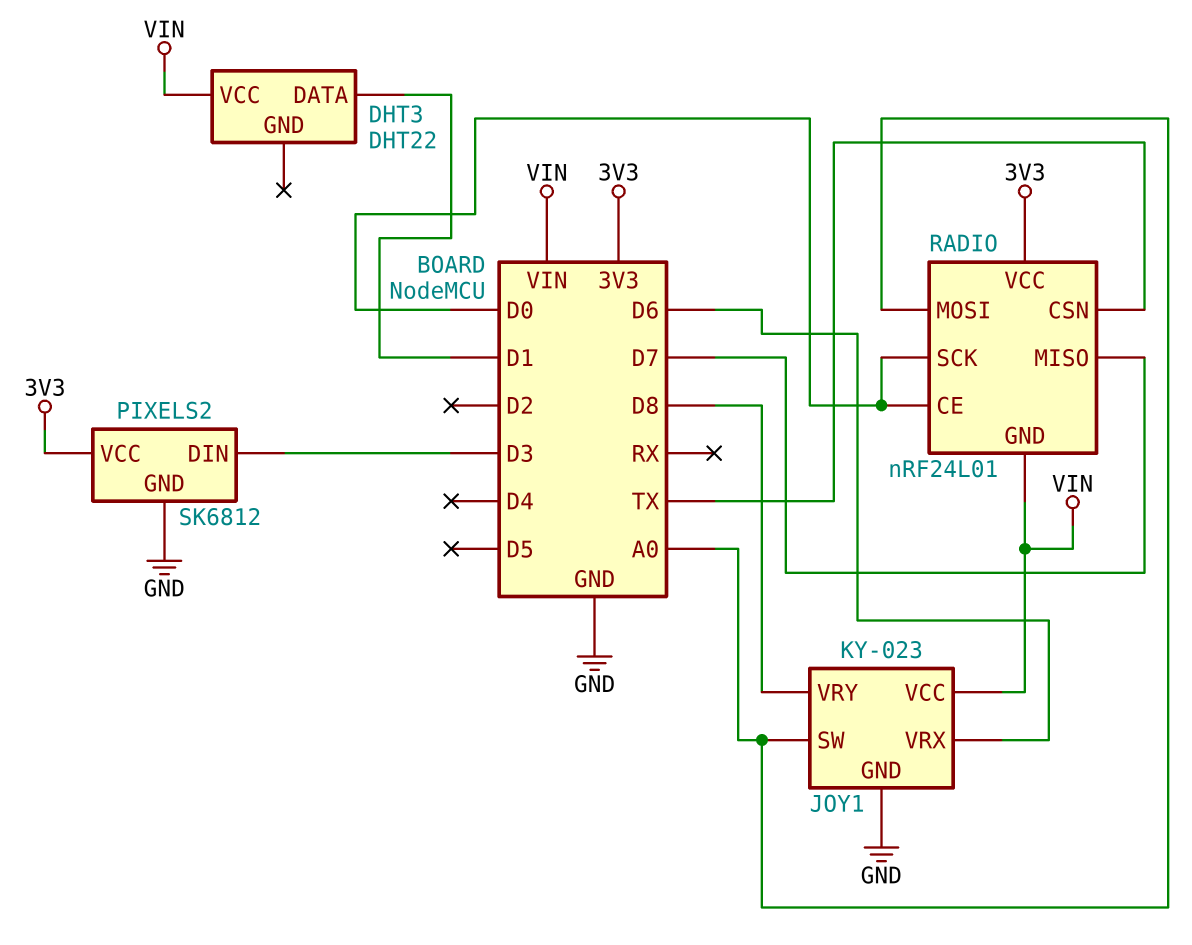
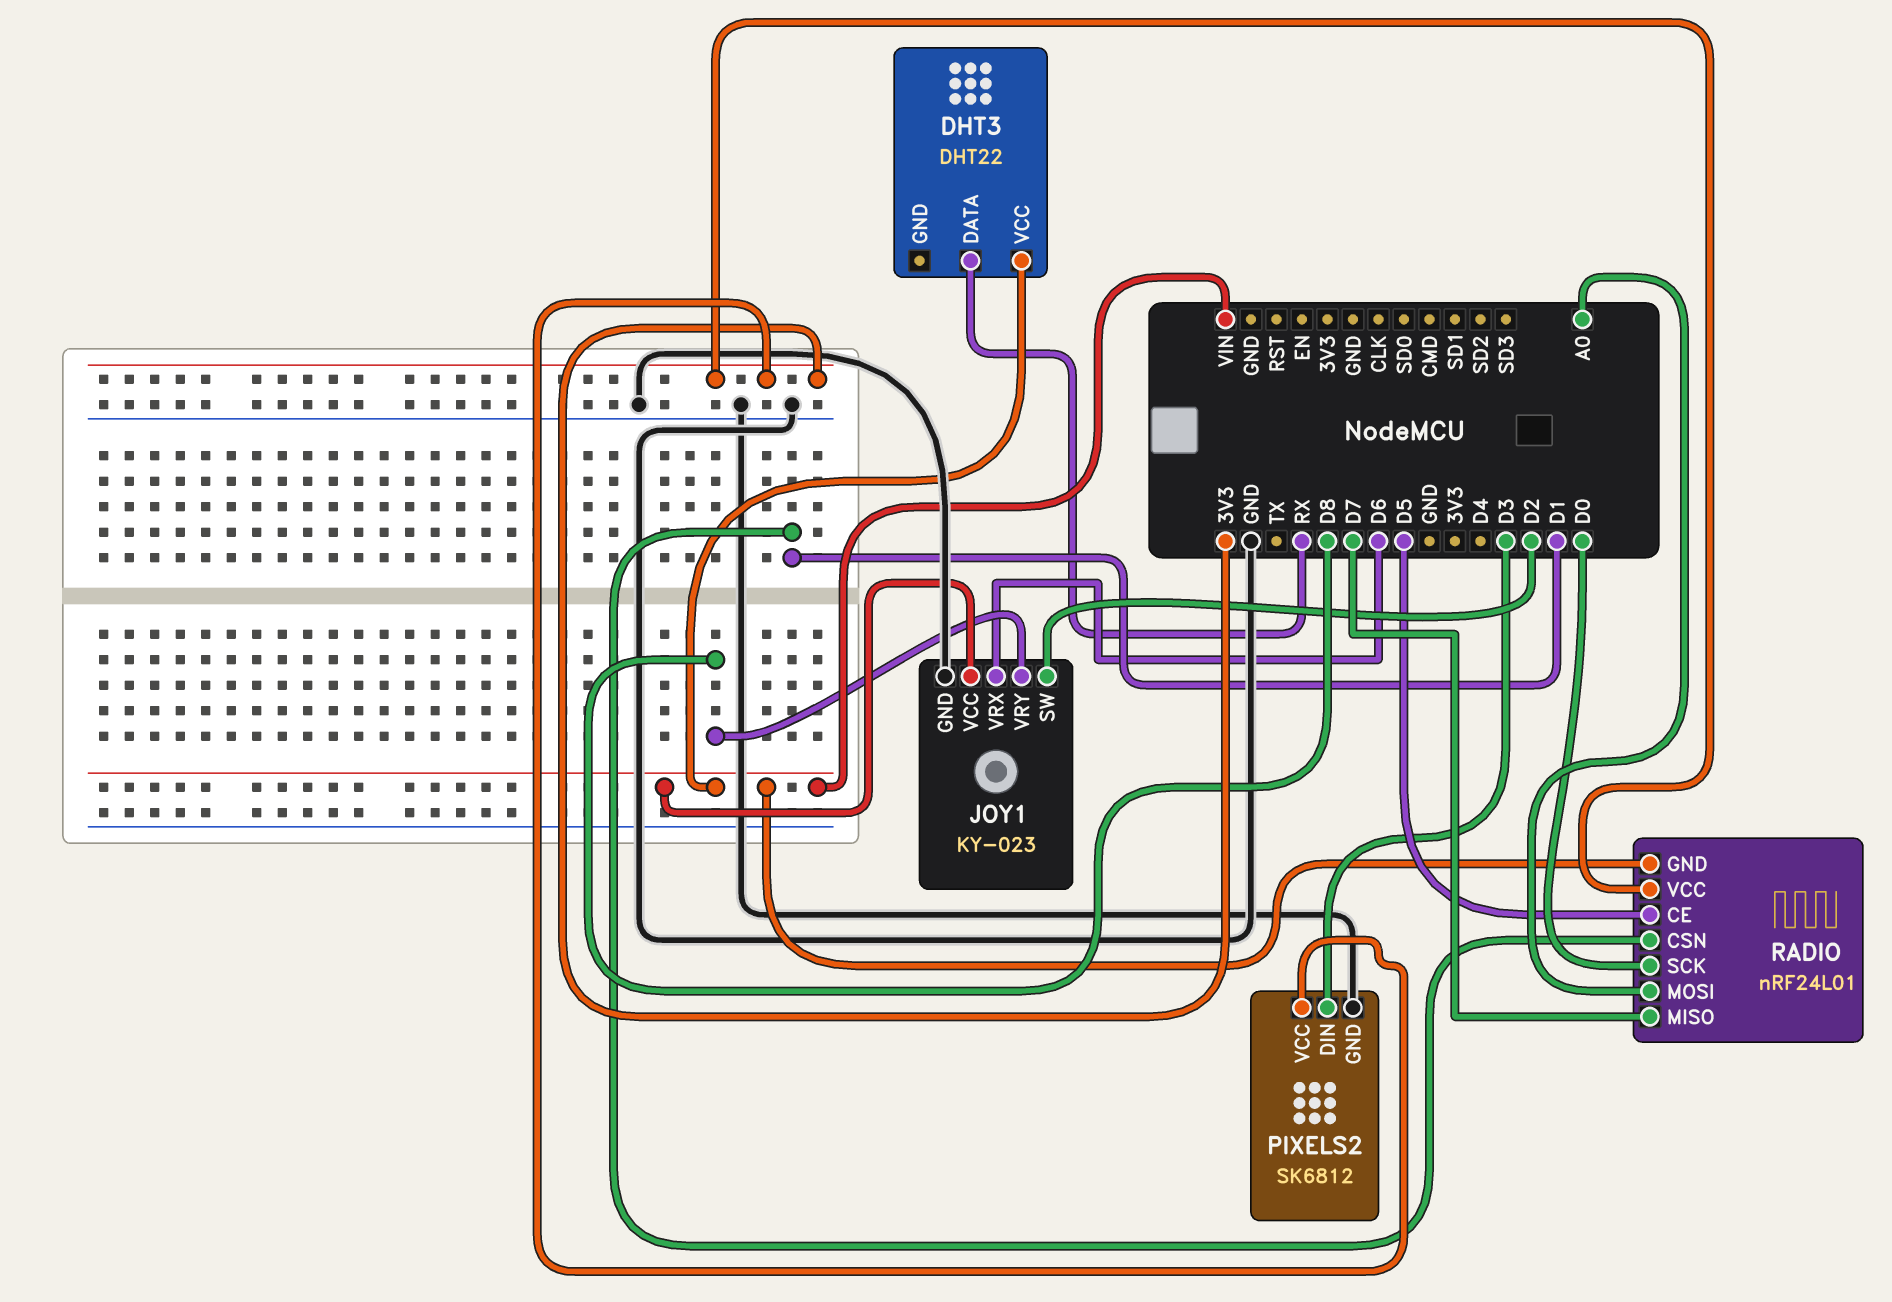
DHT3 pin DATA: D1 -> RX
JOY1 pin SW: A0 -> D2
RADIO pin CE: D0 -> D5
RADIO pin CSN: TX -> D1

